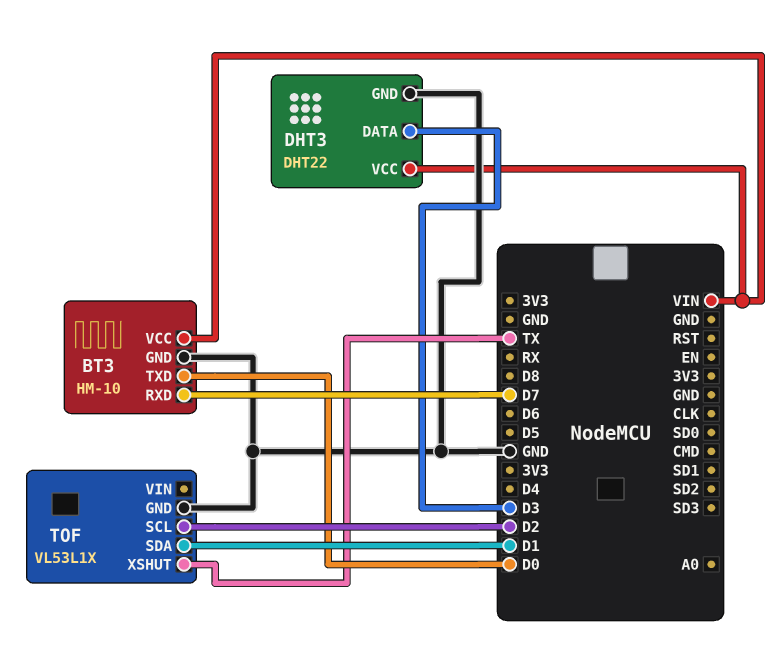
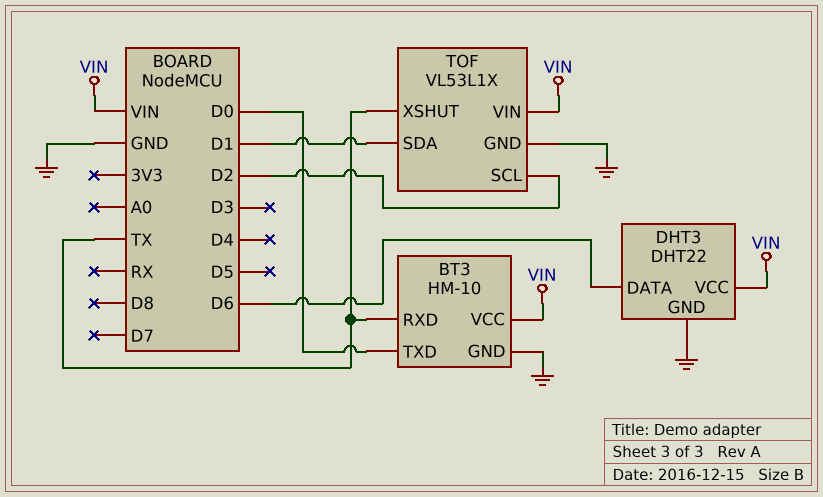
BT3 pin RXD: D7 -> TX
DHT3 pin DATA: D3 -> D6
TOF pin VIN: none -> VIN

